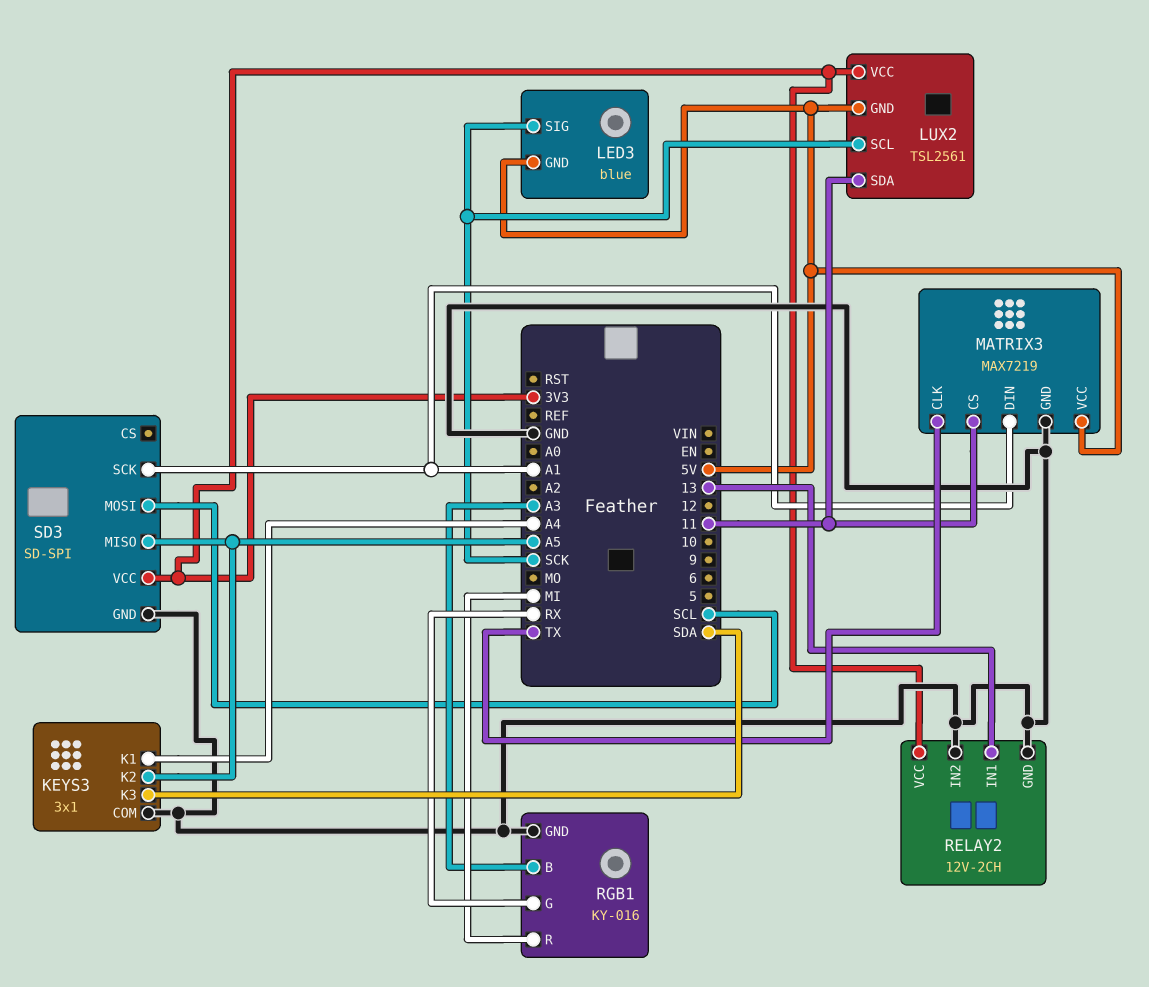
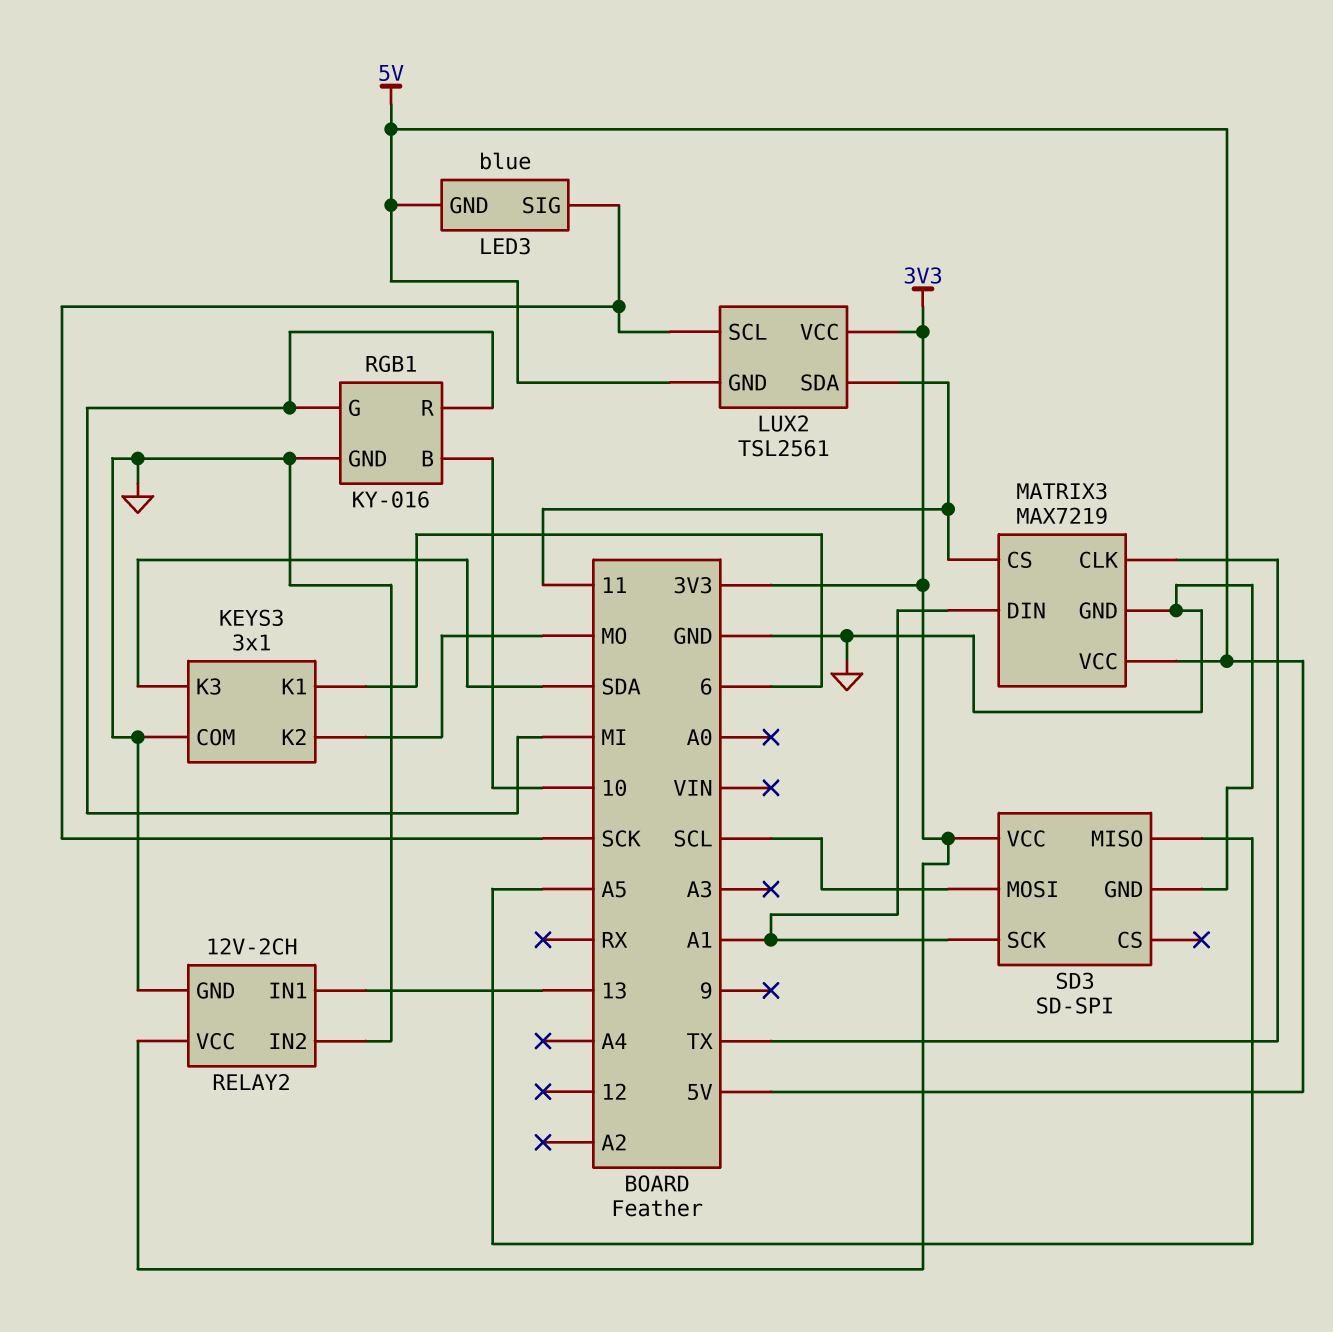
KEYS3 pin K1: A4 -> 6
KEYS3 pin K2: A5 -> MO
RGB1 pin B: A3 -> 10
RGB1 pin G: RX -> MI

